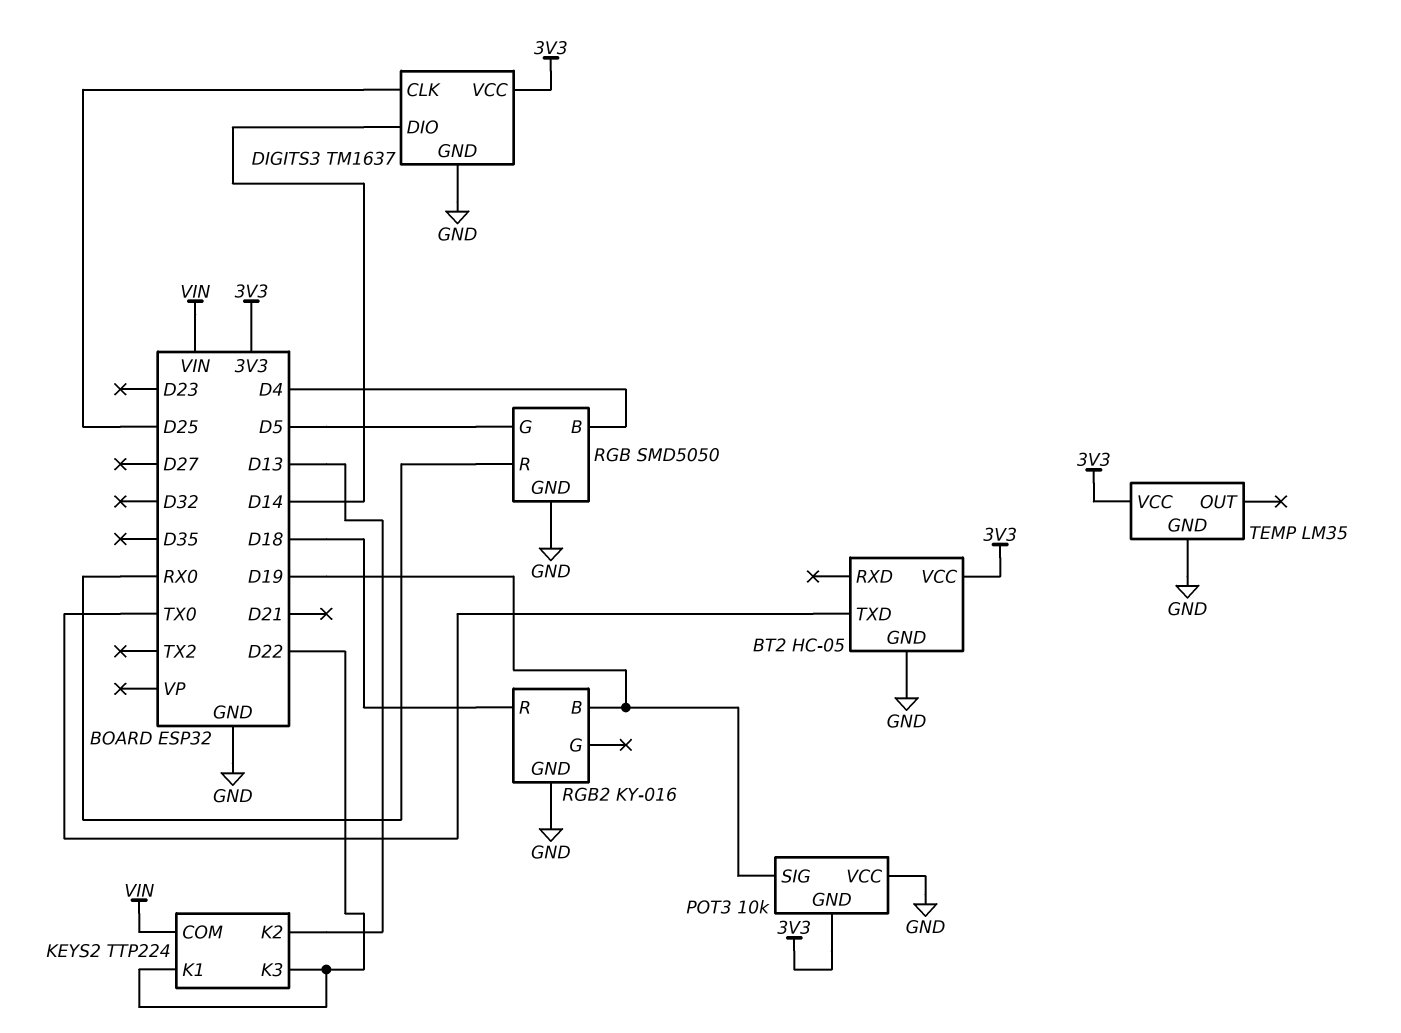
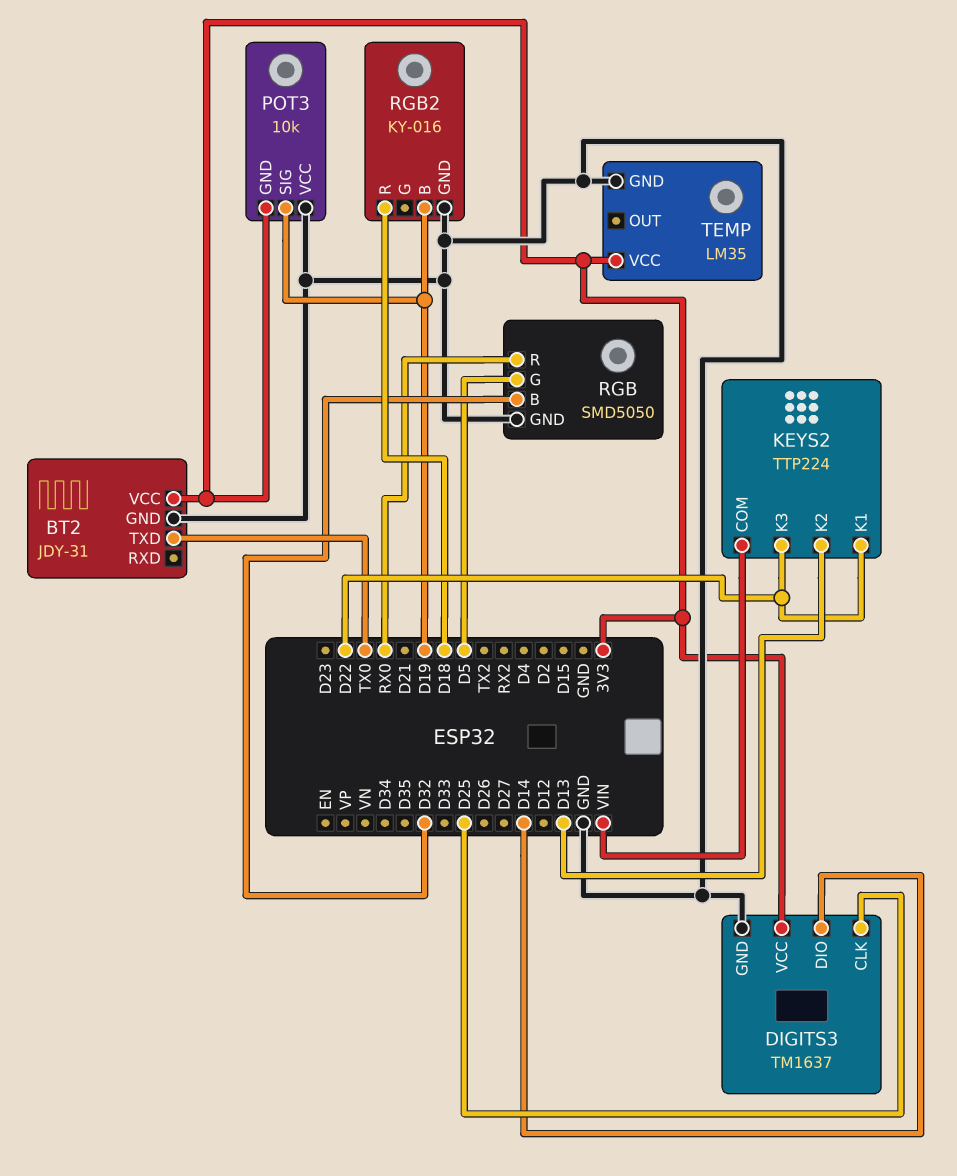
BT2: HC-05 -> JDY-31
RGB pin B: D4 -> D32

